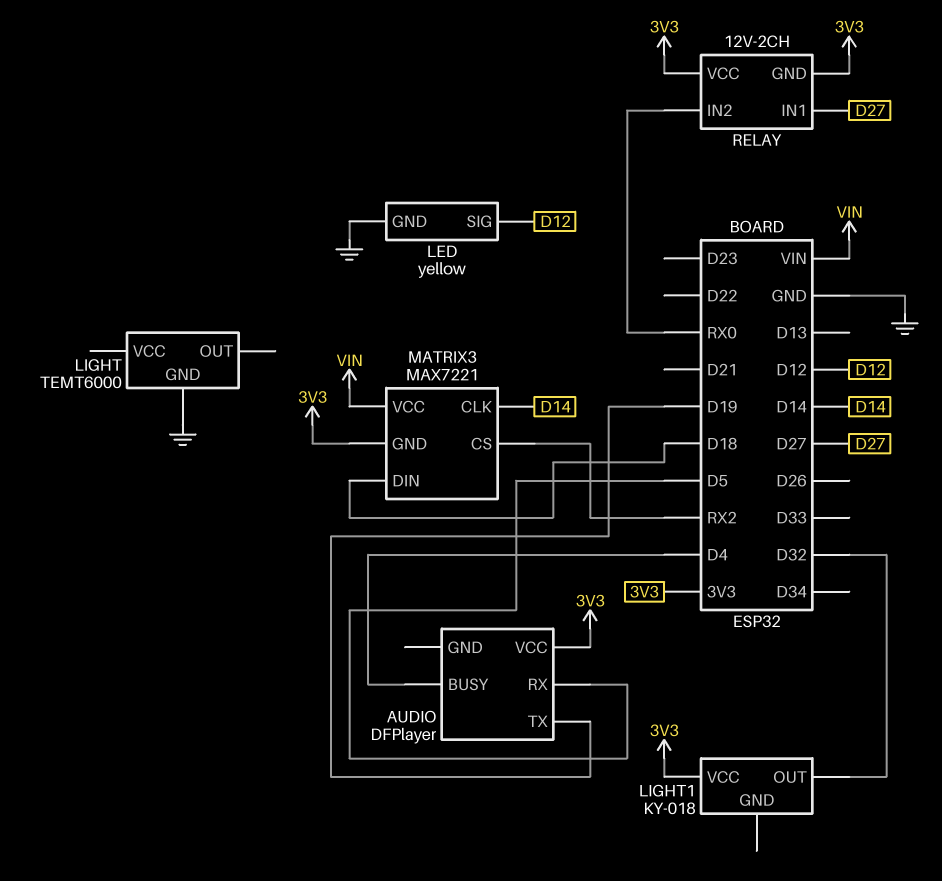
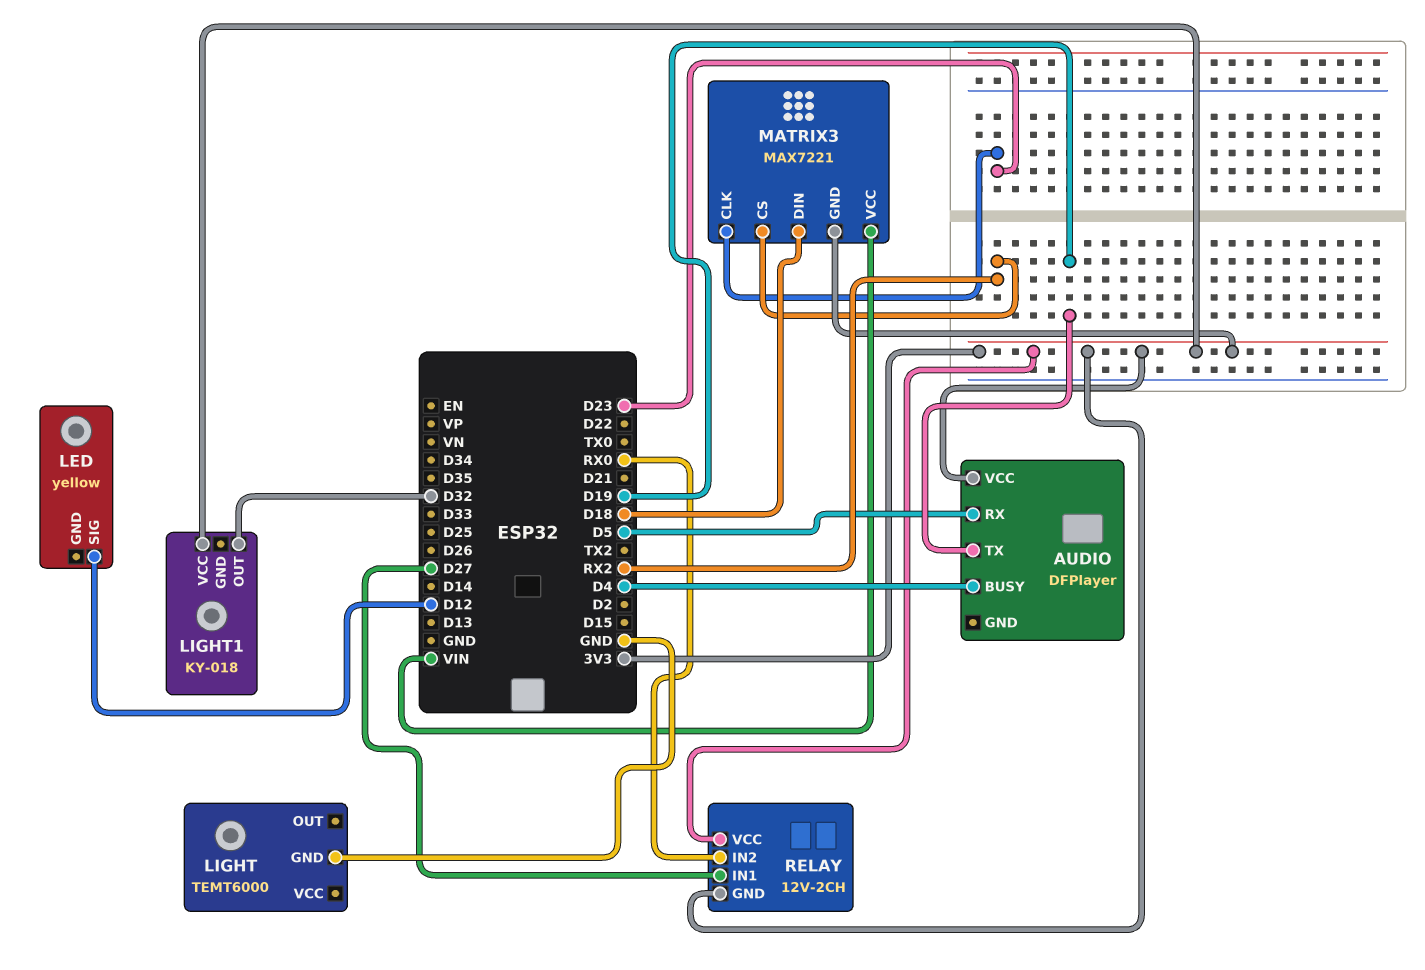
LED pin GND: GND -> none
MATRIX3 pin CLK: D14 -> D23

